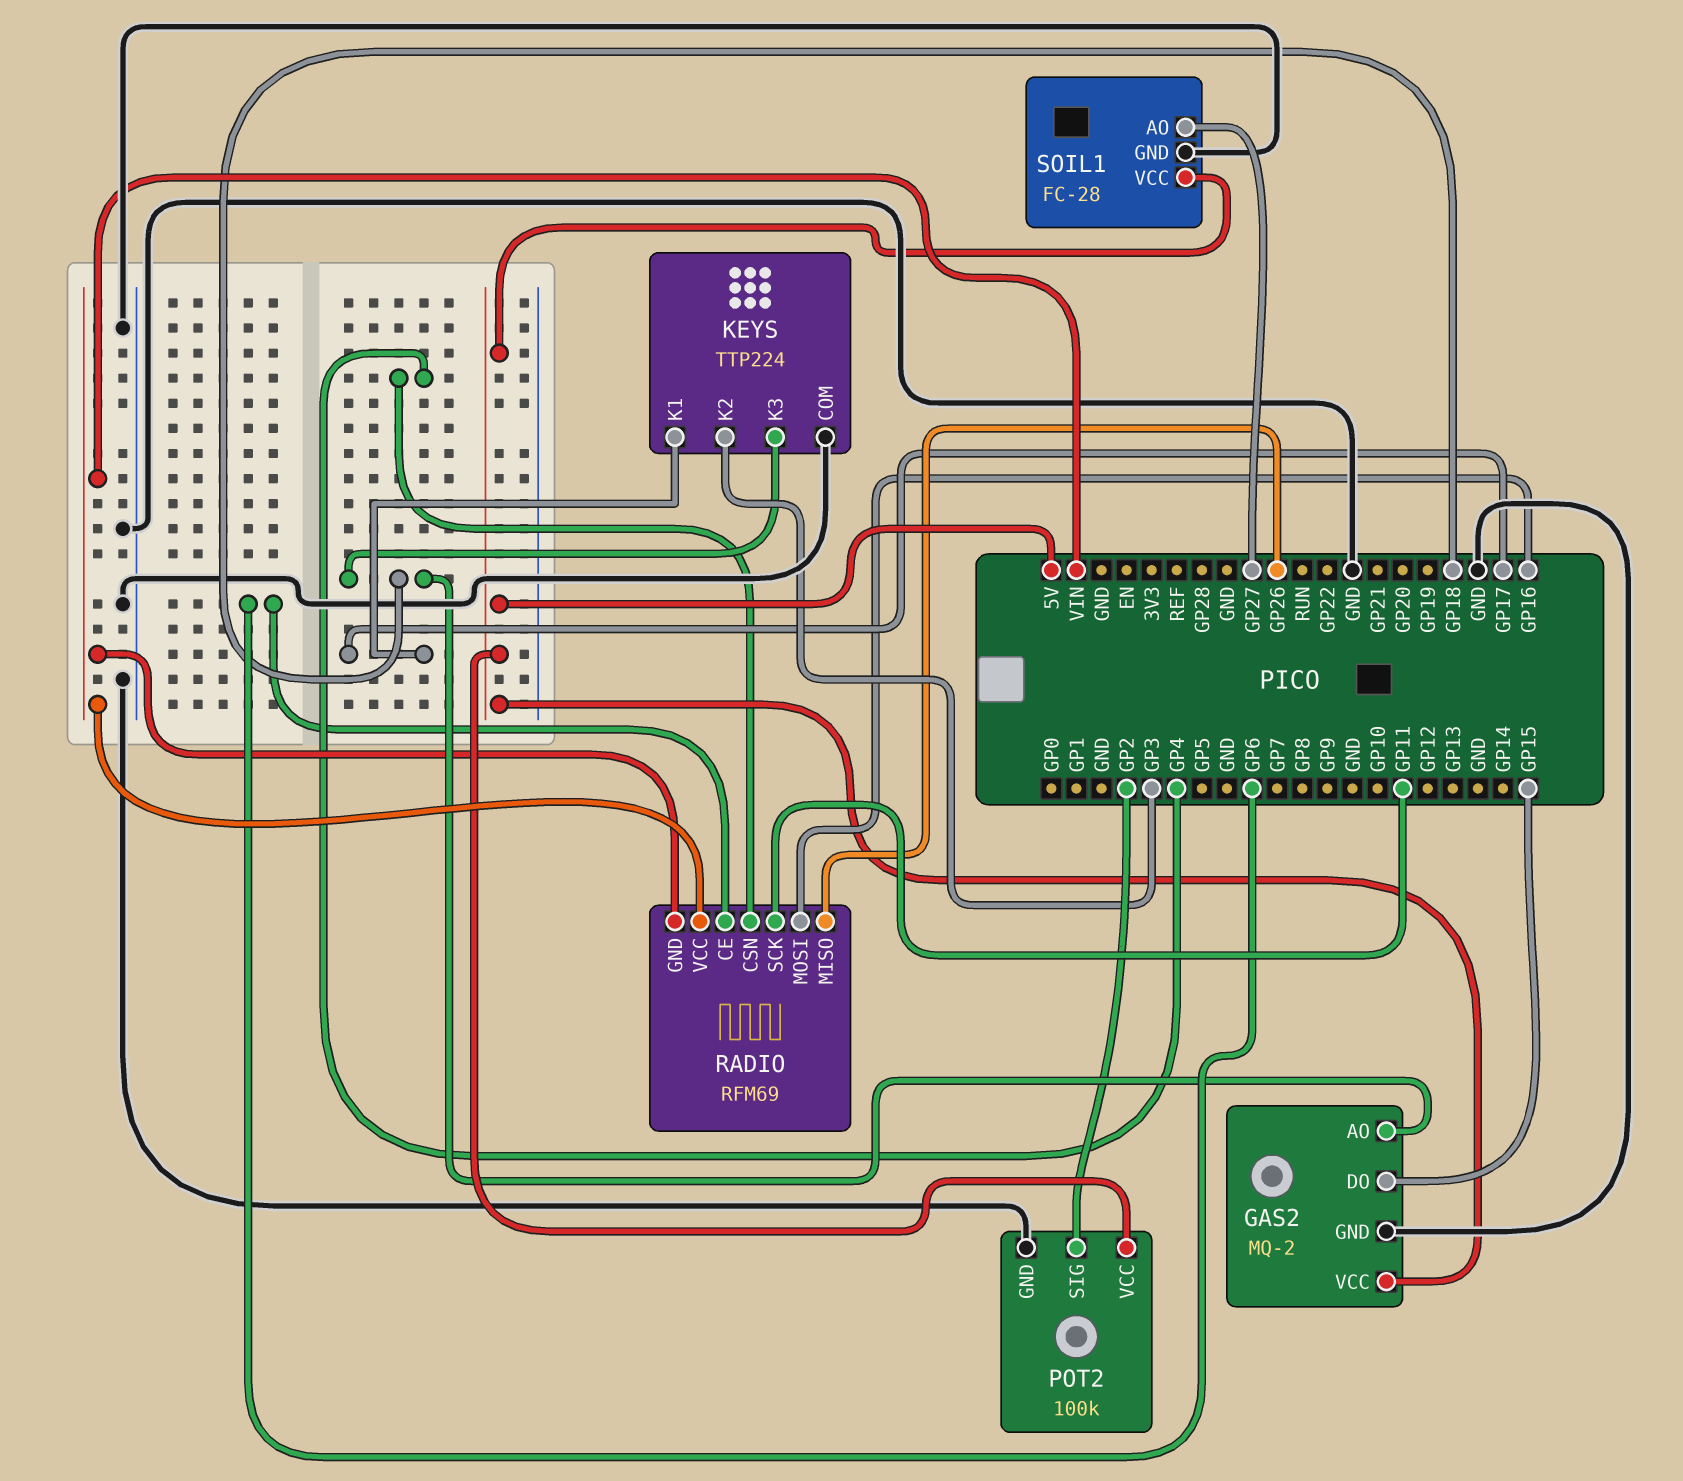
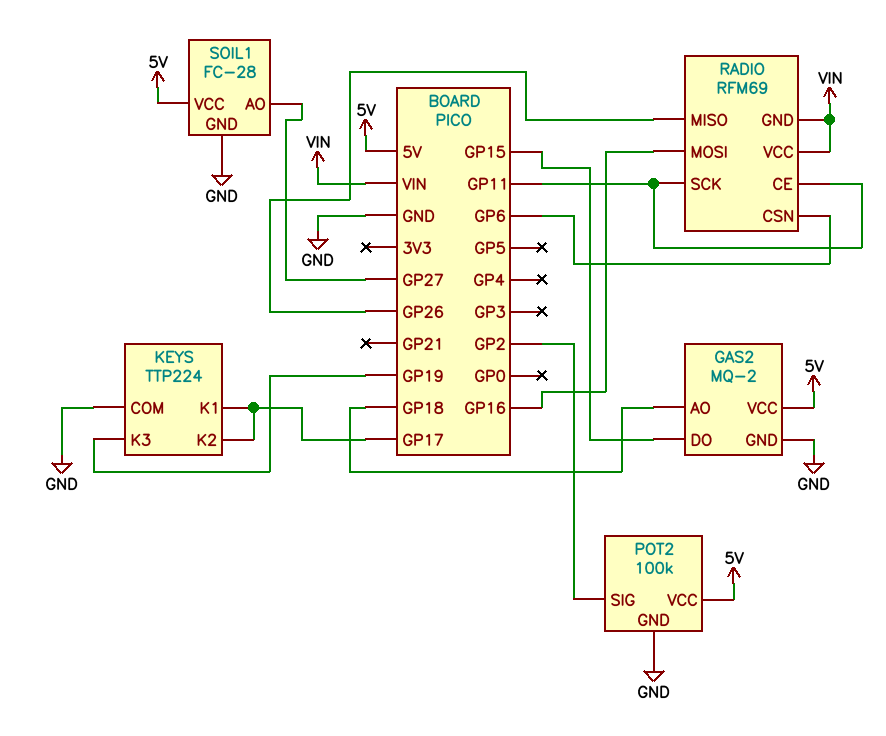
KEYS pin K2: GP3 -> GP17
KEYS pin K3: GP18 -> GP19
RADIO pin CE: GP6 -> GP11
RADIO pin CSN: GP4 -> GP6

